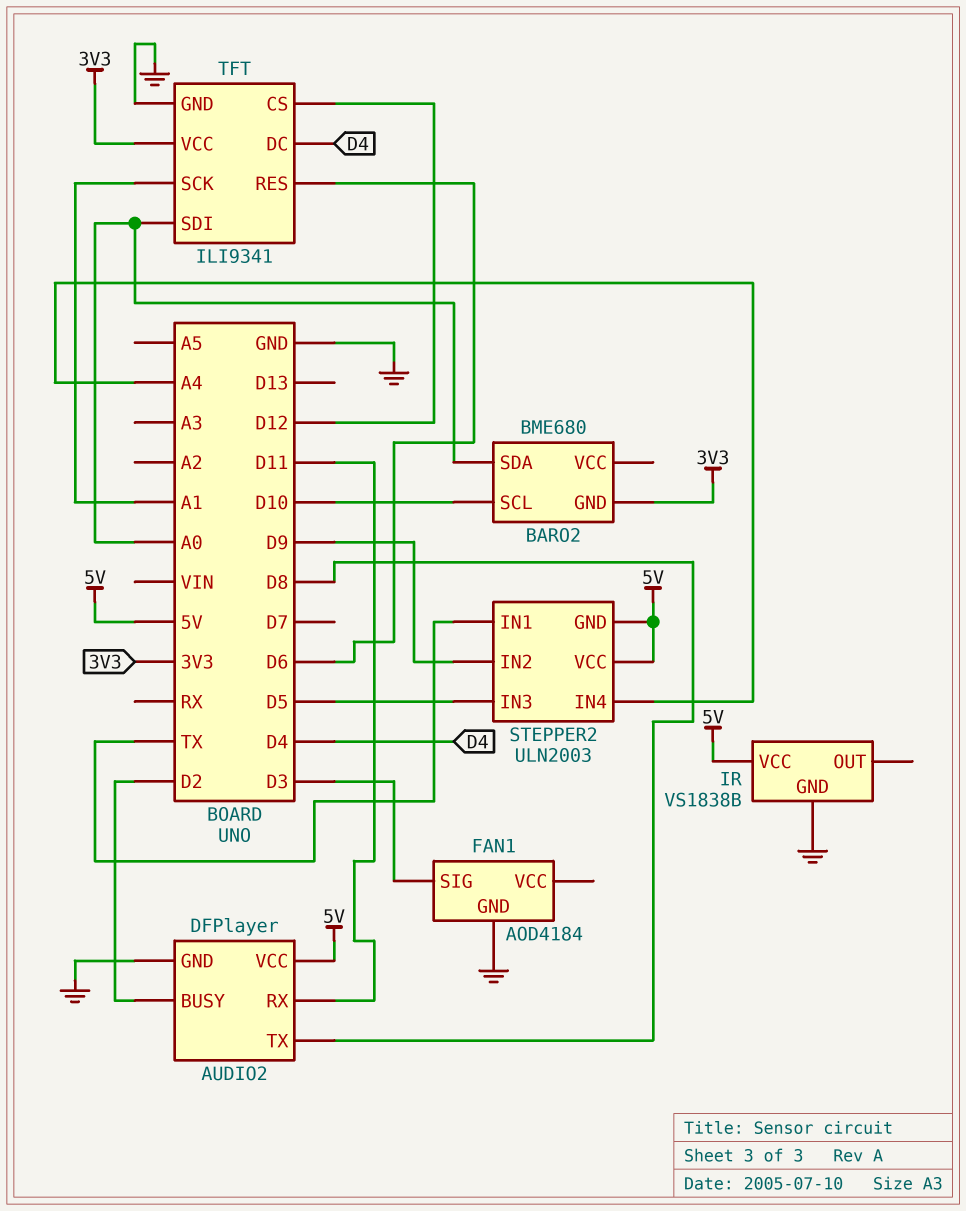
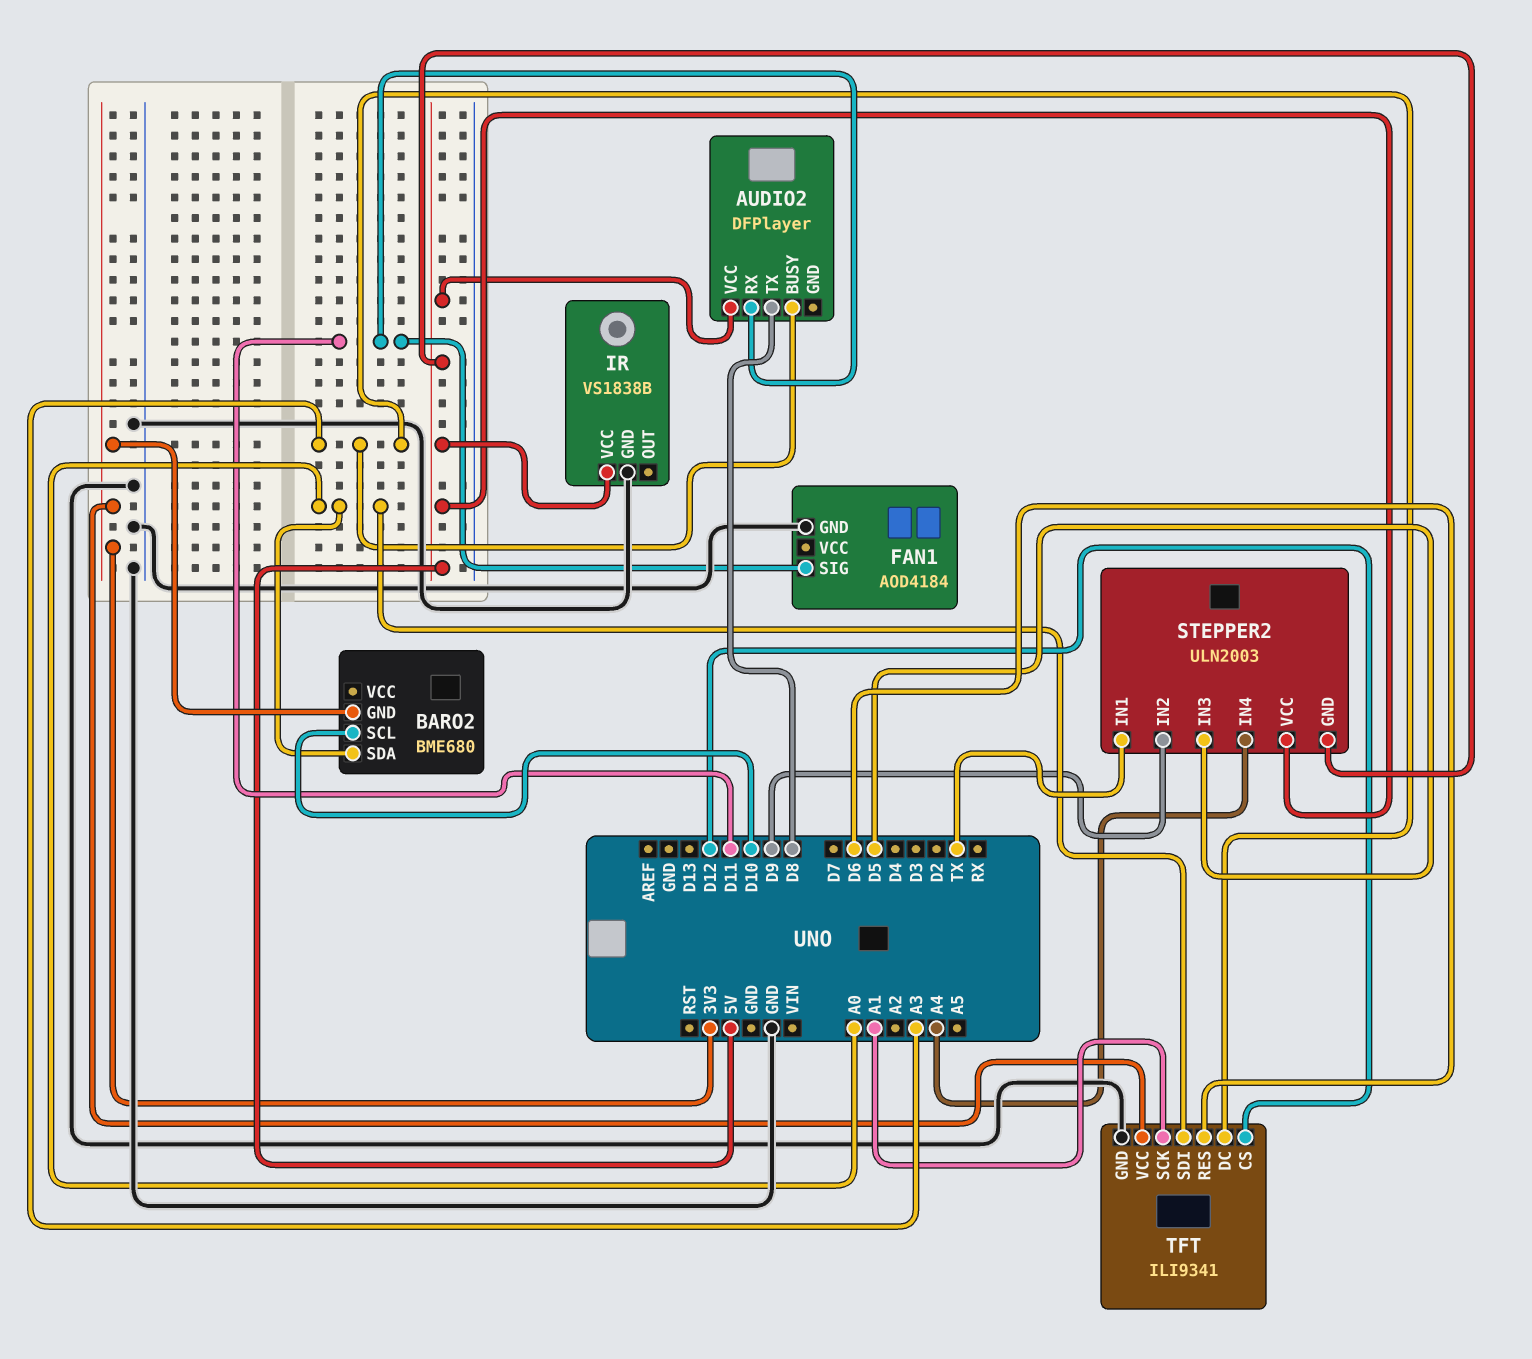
AUDIO2 pin BUSY: D2 -> A3
AUDIO2 pin GND: GND -> none
FAN1 pin SIG: D3 -> D11
TFT pin DC: D4 -> A3

